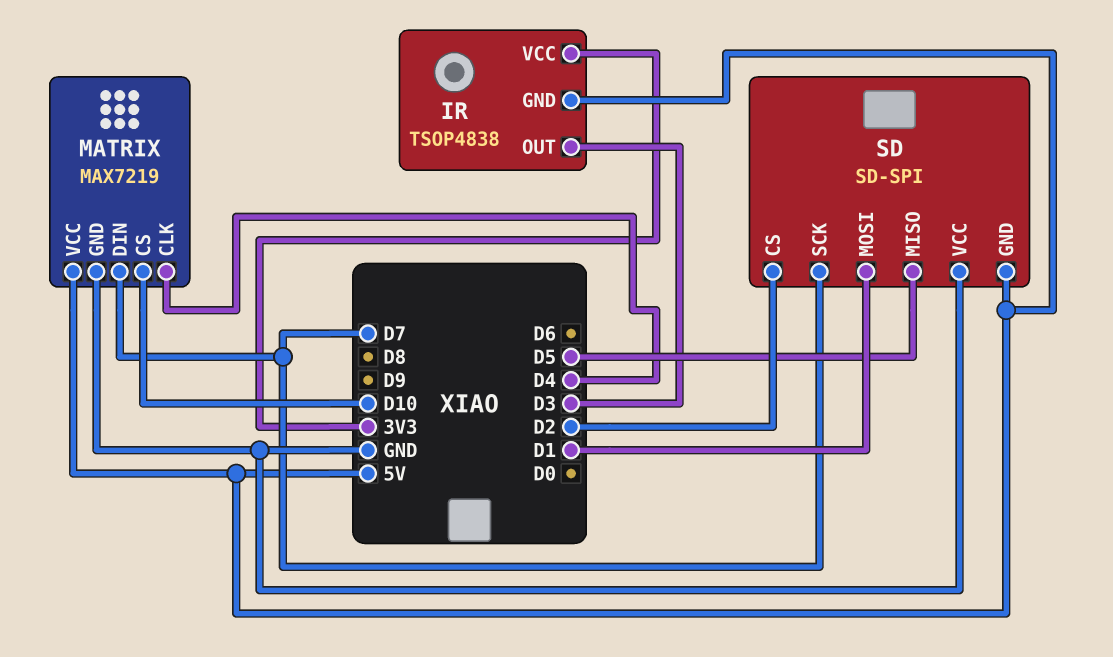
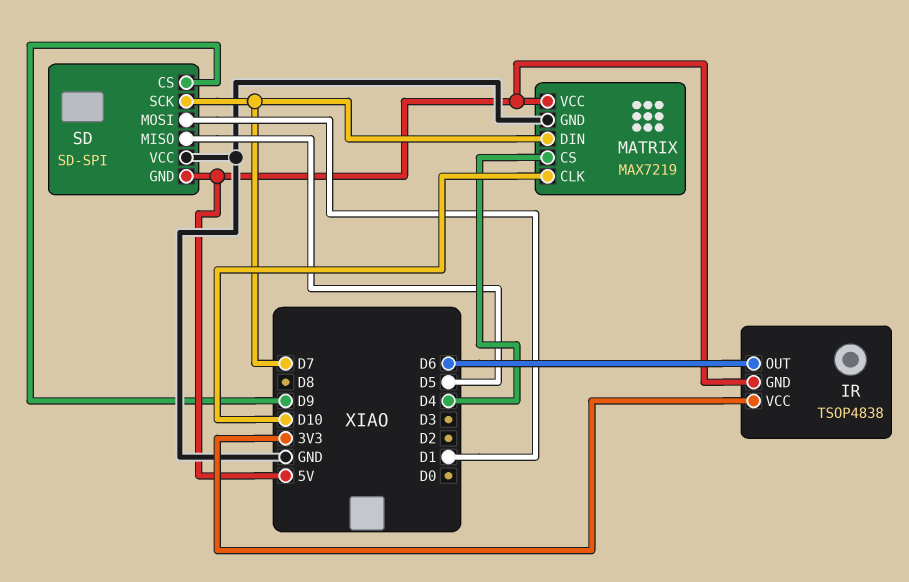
IR pin OUT: D3 -> D6
MATRIX pin CLK: D4 -> D10
MATRIX pin CS: D10 -> D4
SD pin CS: D2 -> D9

